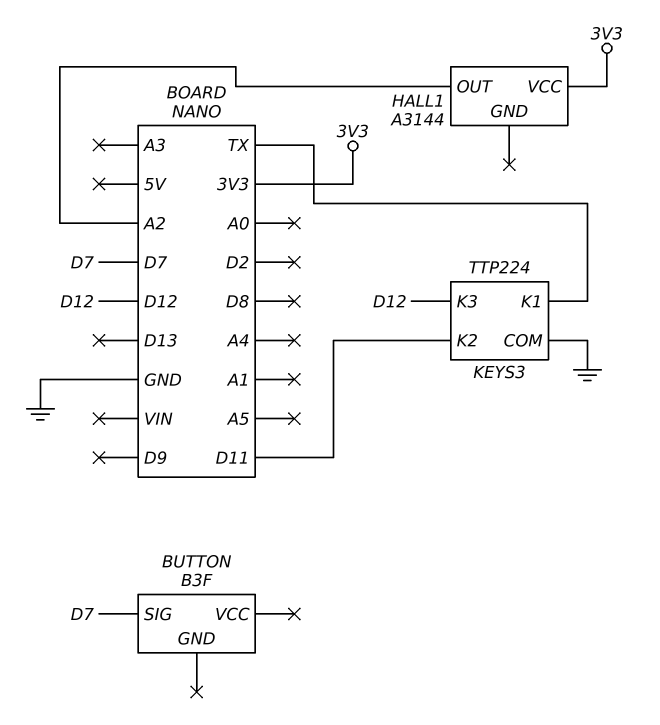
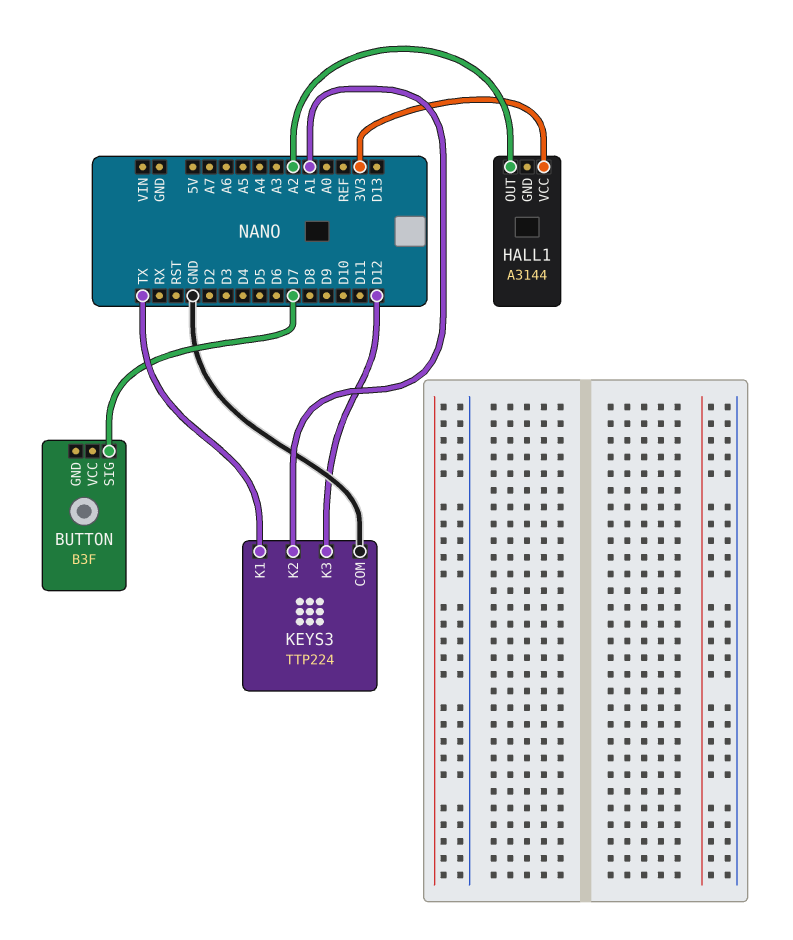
KEYS3 pin K2: D11 -> A1

